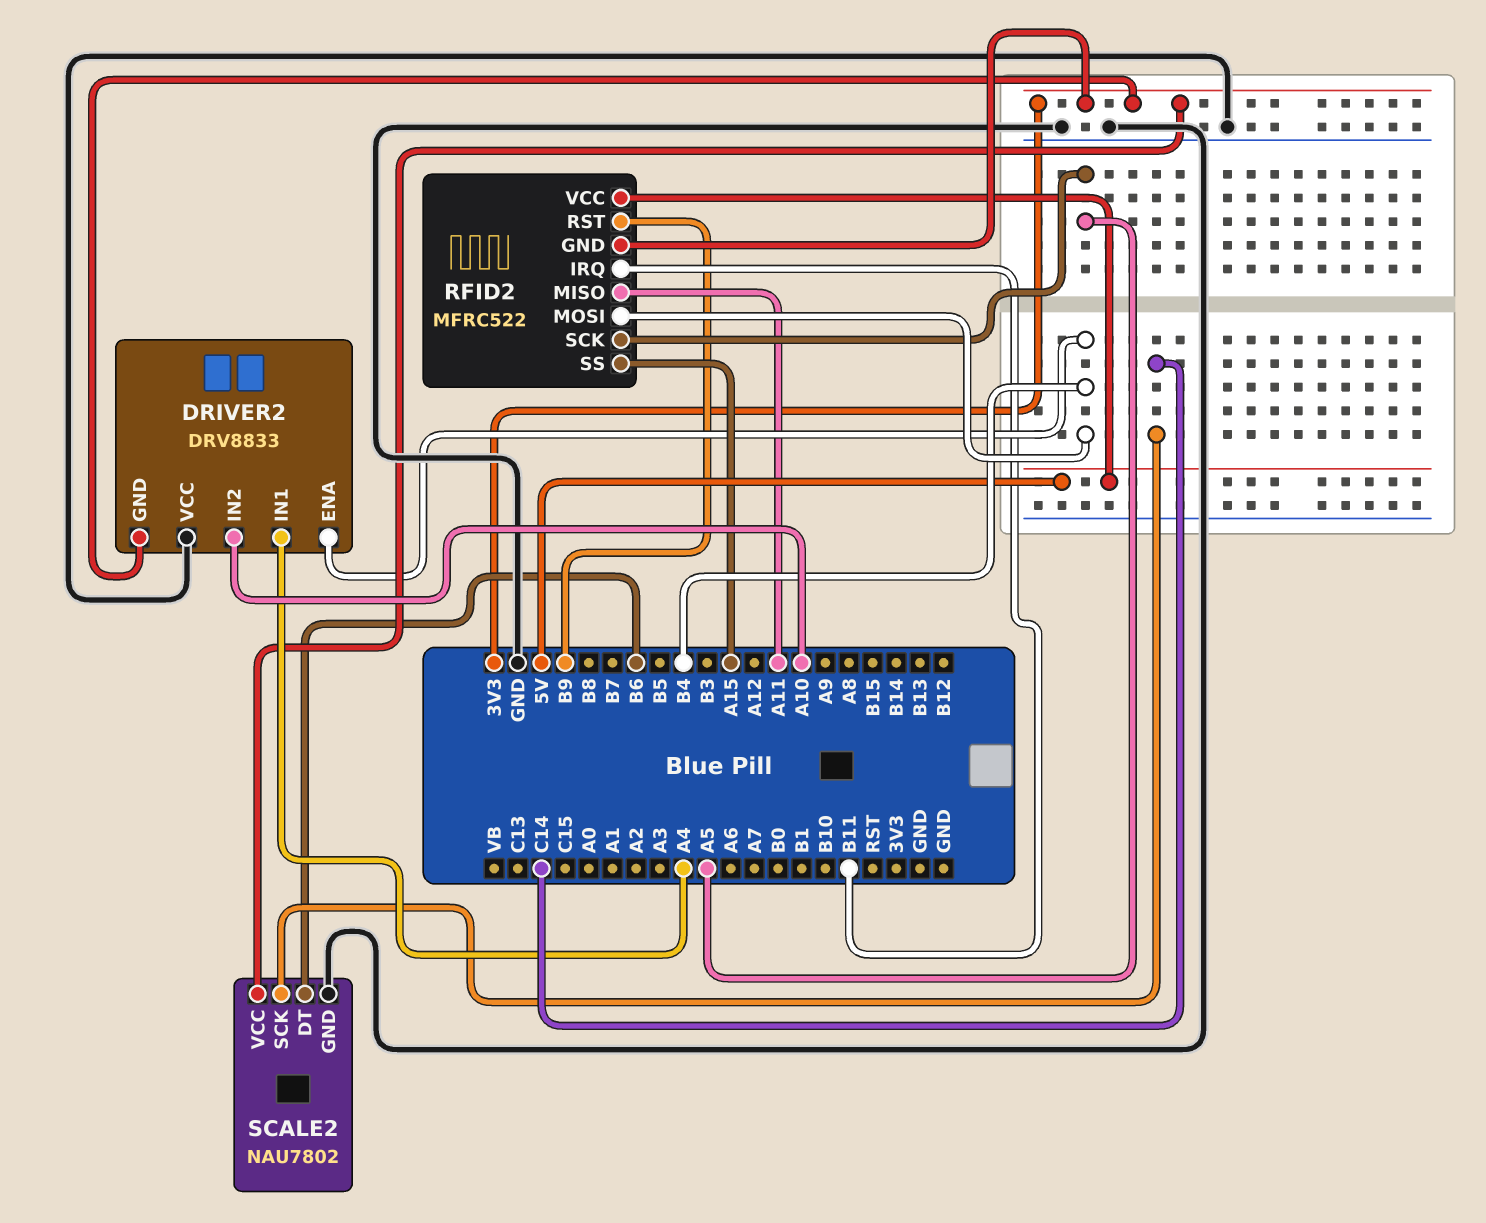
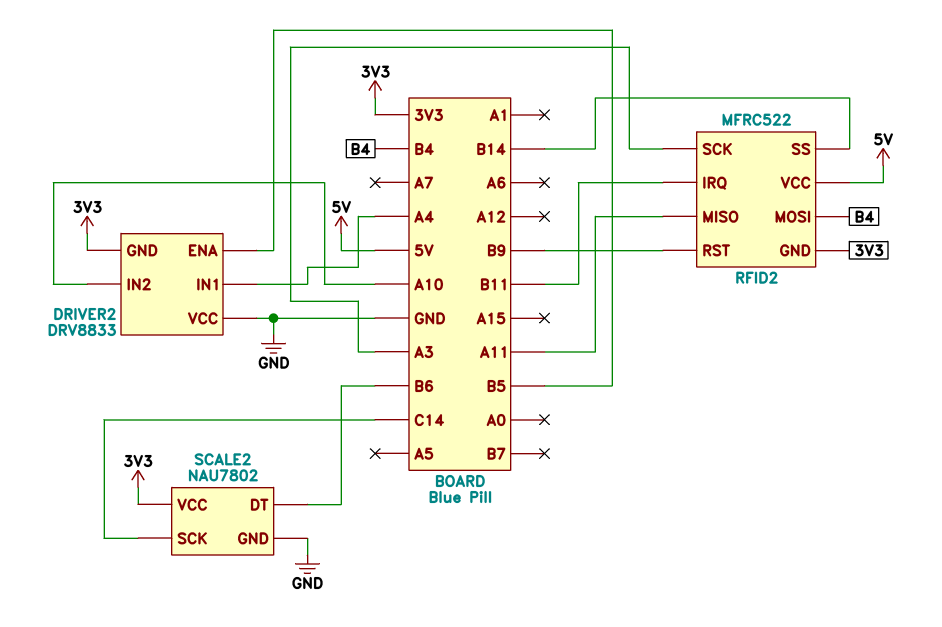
DRIVER2 pin ENA: B4 -> B5
RFID2 pin SCK: A5 -> A3
RFID2 pin SS: A15 -> B14

